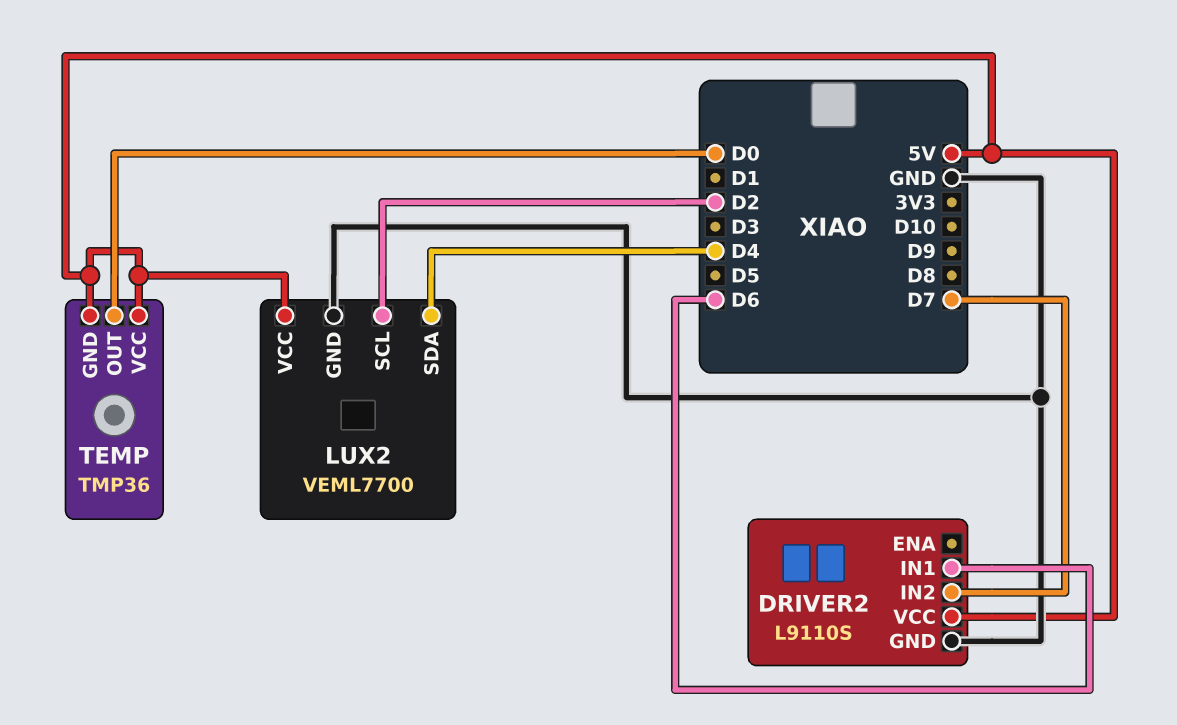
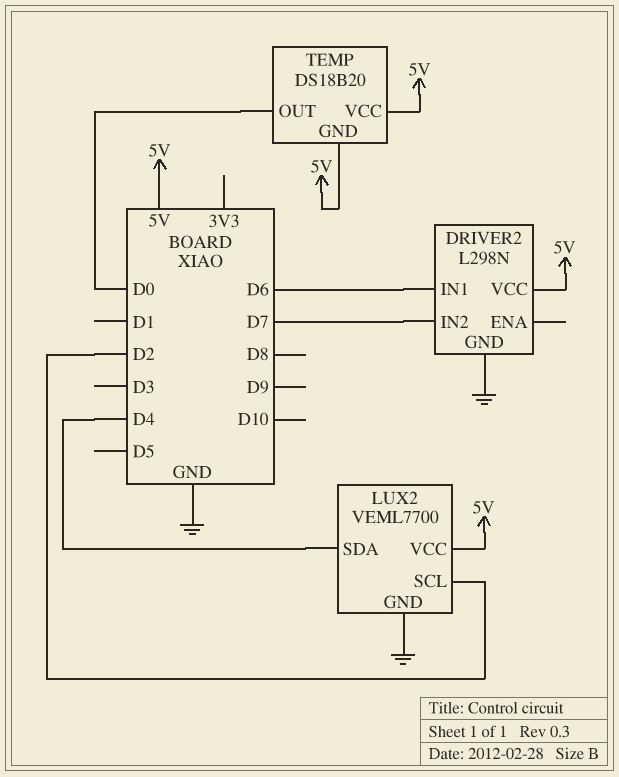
DRIVER2: L9110S -> L298N
TEMP: TMP36 -> DS18B20

